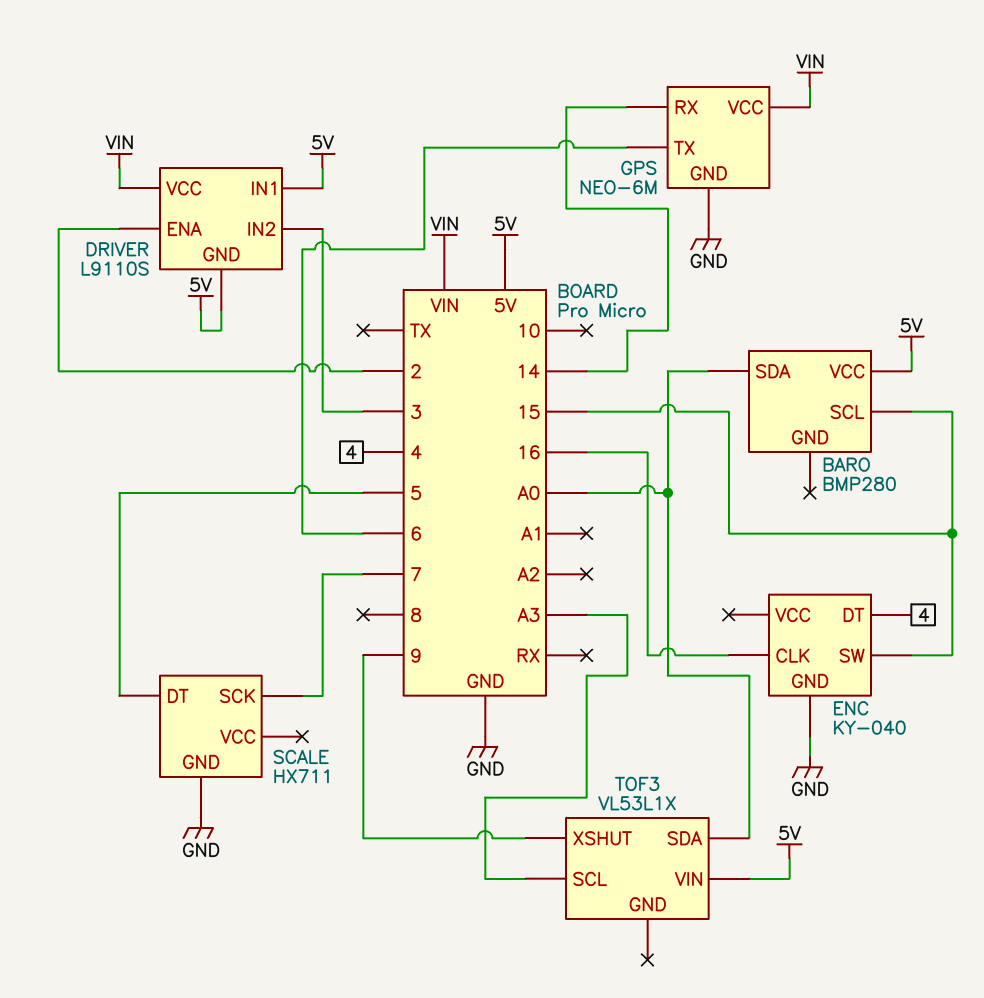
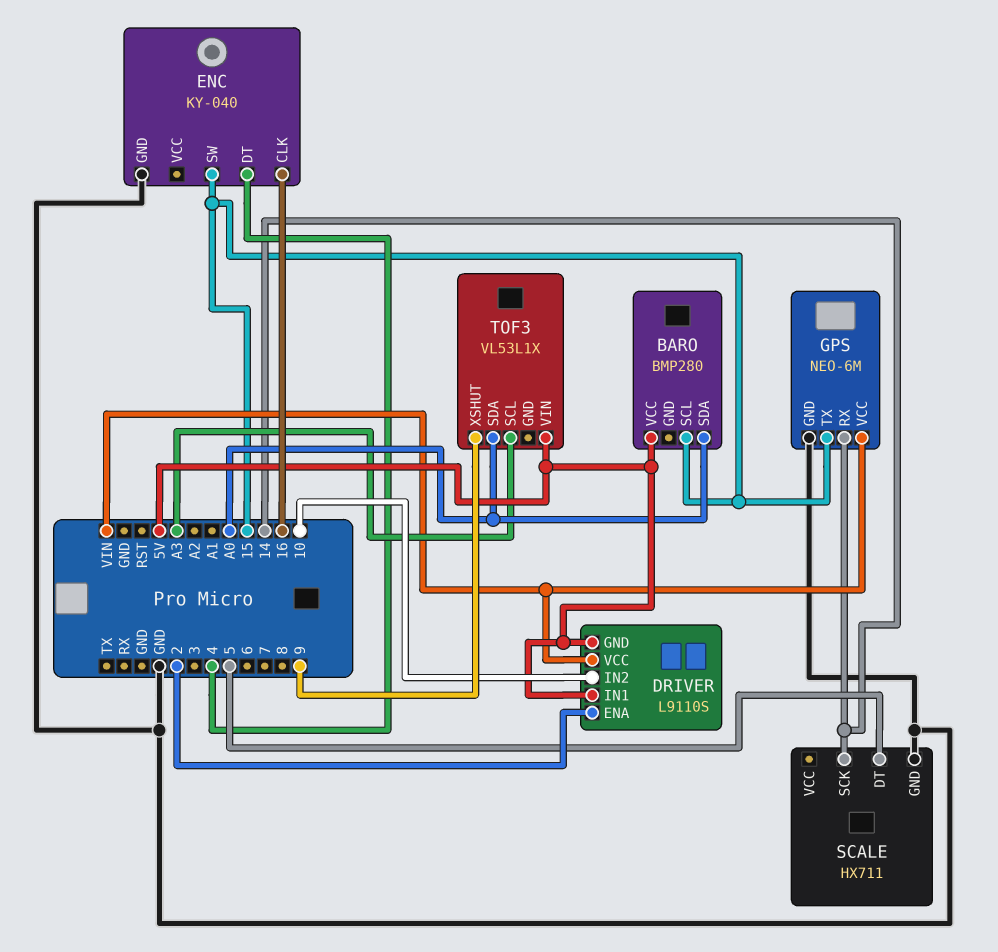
DRIVER pin IN2: 3 -> 10
GPS pin TX: 6 -> 15
SCALE pin SCK: 7 -> 14

